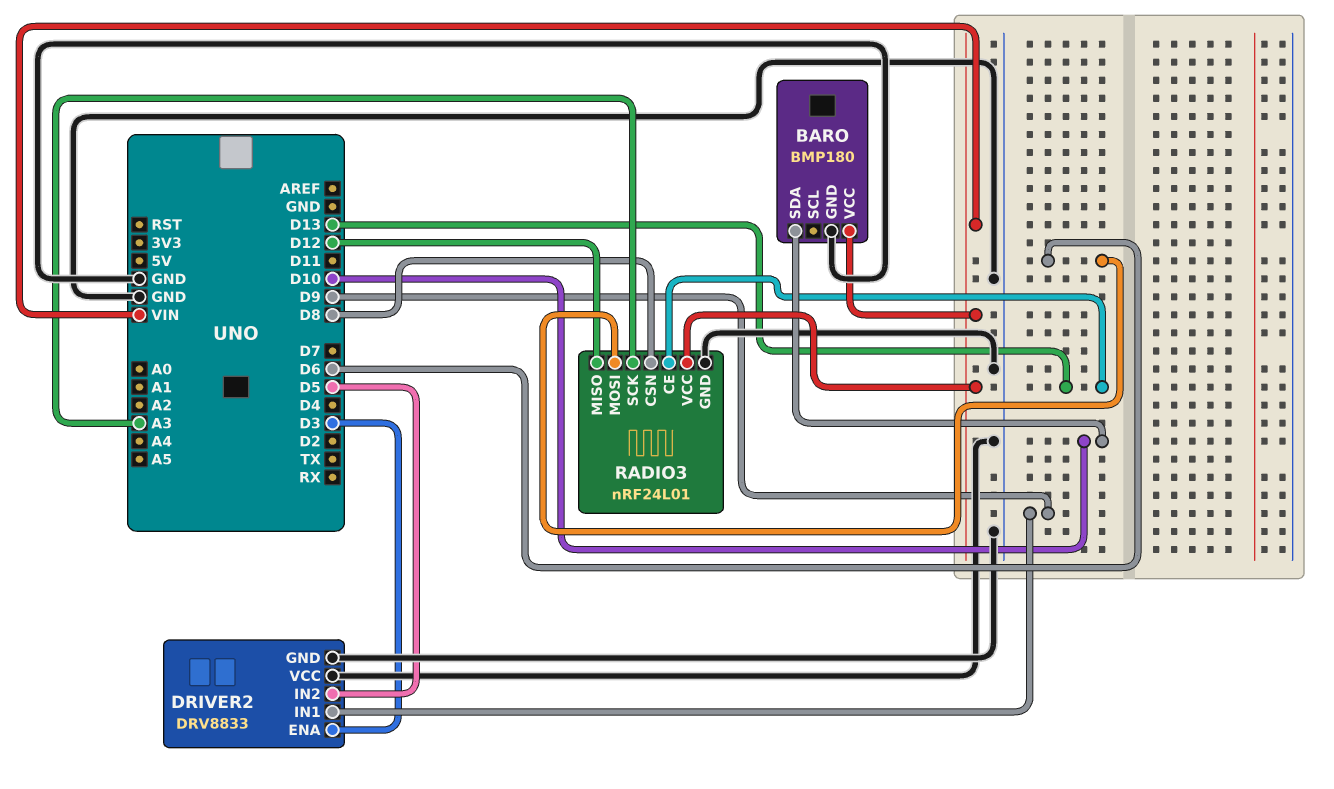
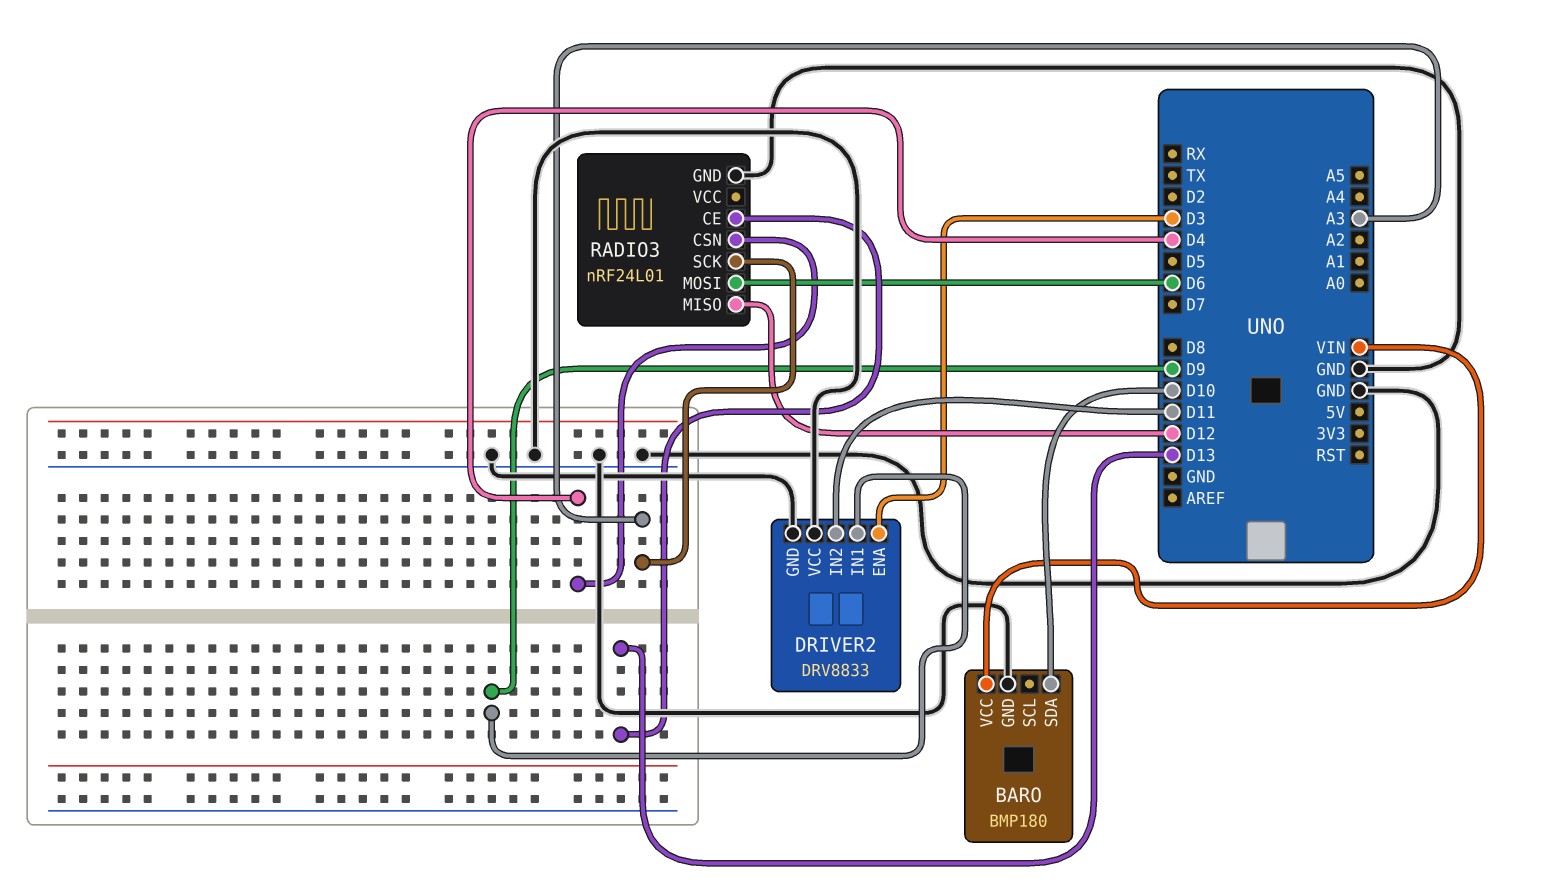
DRIVER2 pin IN2: D5 -> D11
RADIO3 pin CSN: D8 -> D4
RADIO3 pin VCC: VIN -> none

